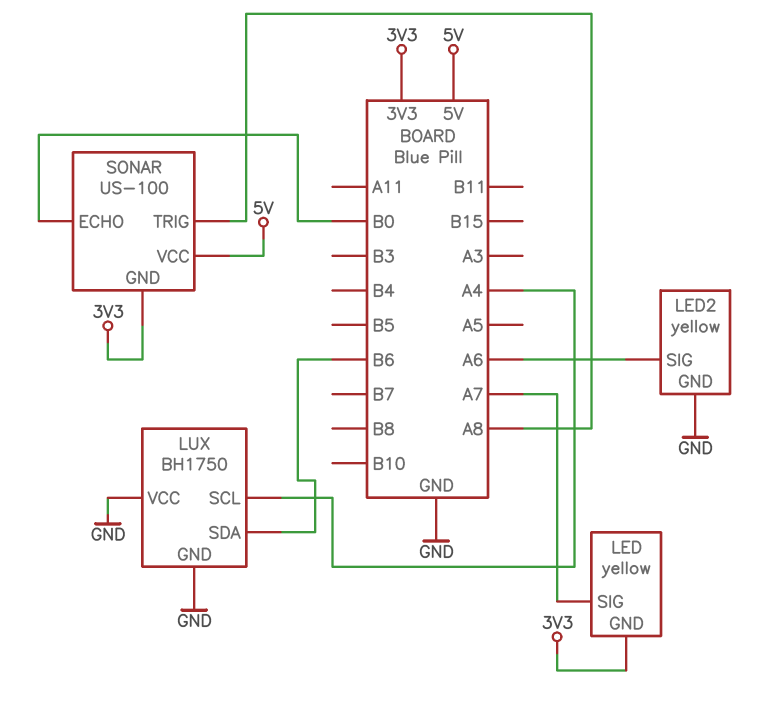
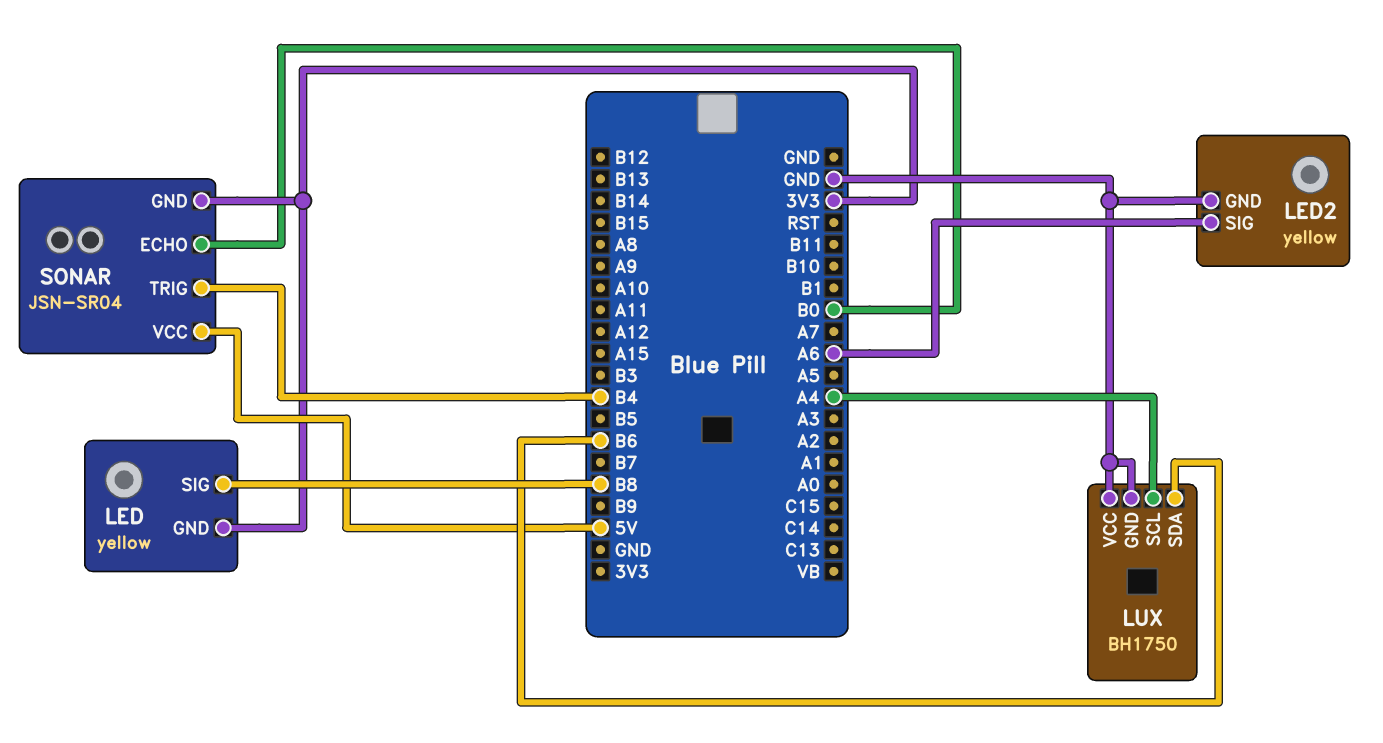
LED pin SIG: A7 -> B8
SONAR: US-100 -> JSN-SR04
SONAR pin TRIG: A8 -> B4

